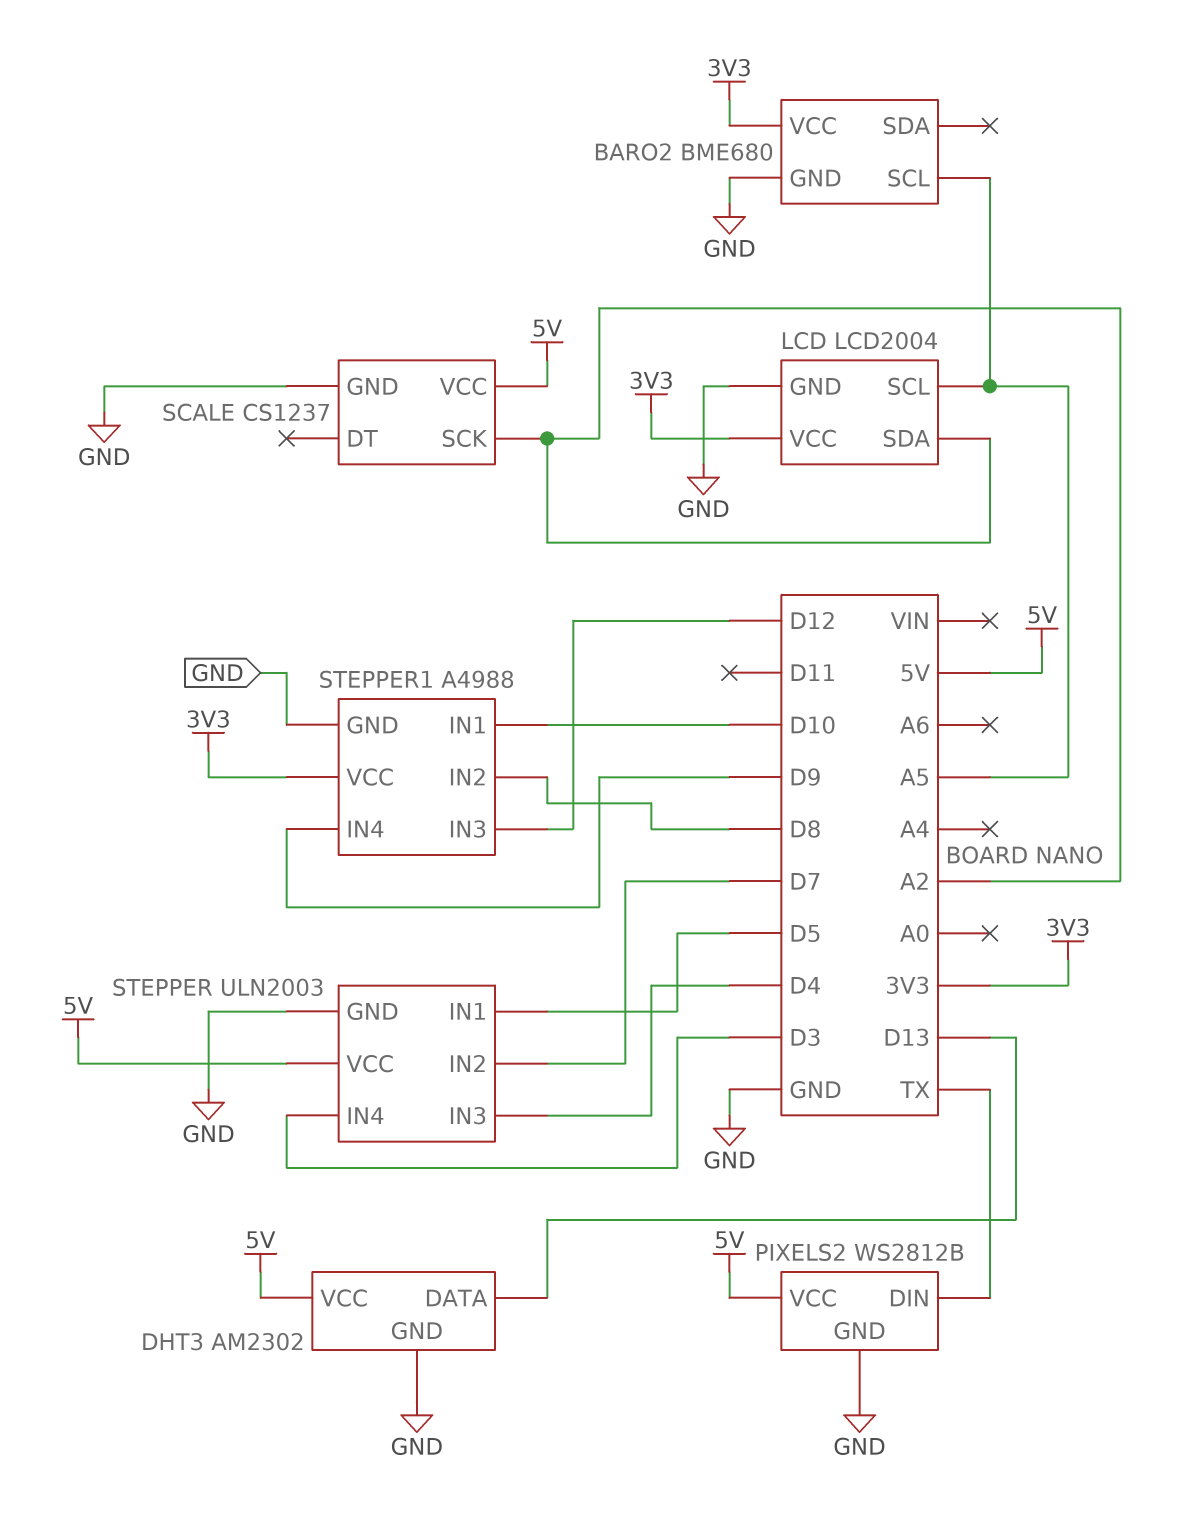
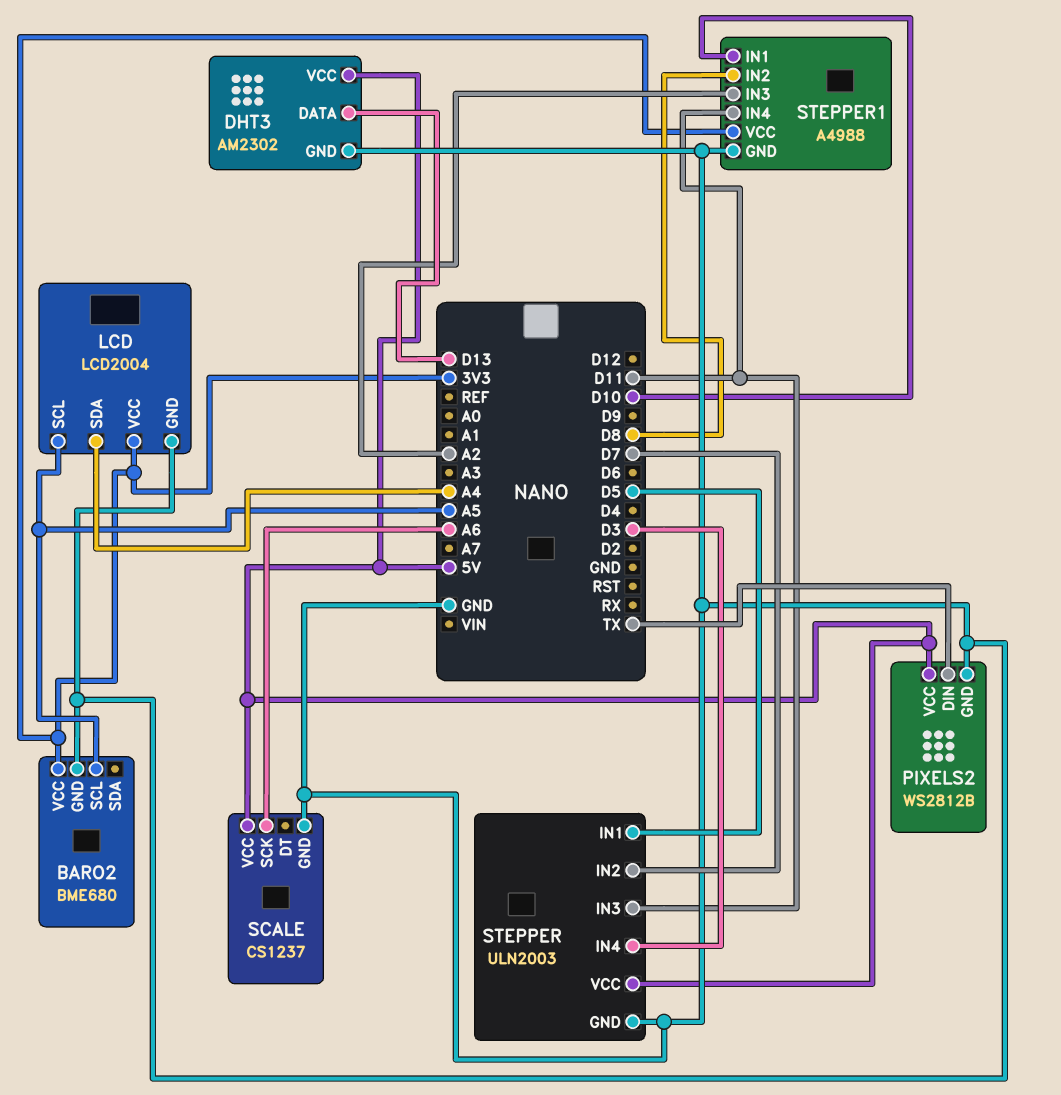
LCD pin SDA: A2 -> A4
SCALE pin SCK: A2 -> A6
STEPPER pin IN3: D4 -> D11
STEPPER1 pin IN3: D12 -> A2
STEPPER1 pin IN4: D9 -> D11

